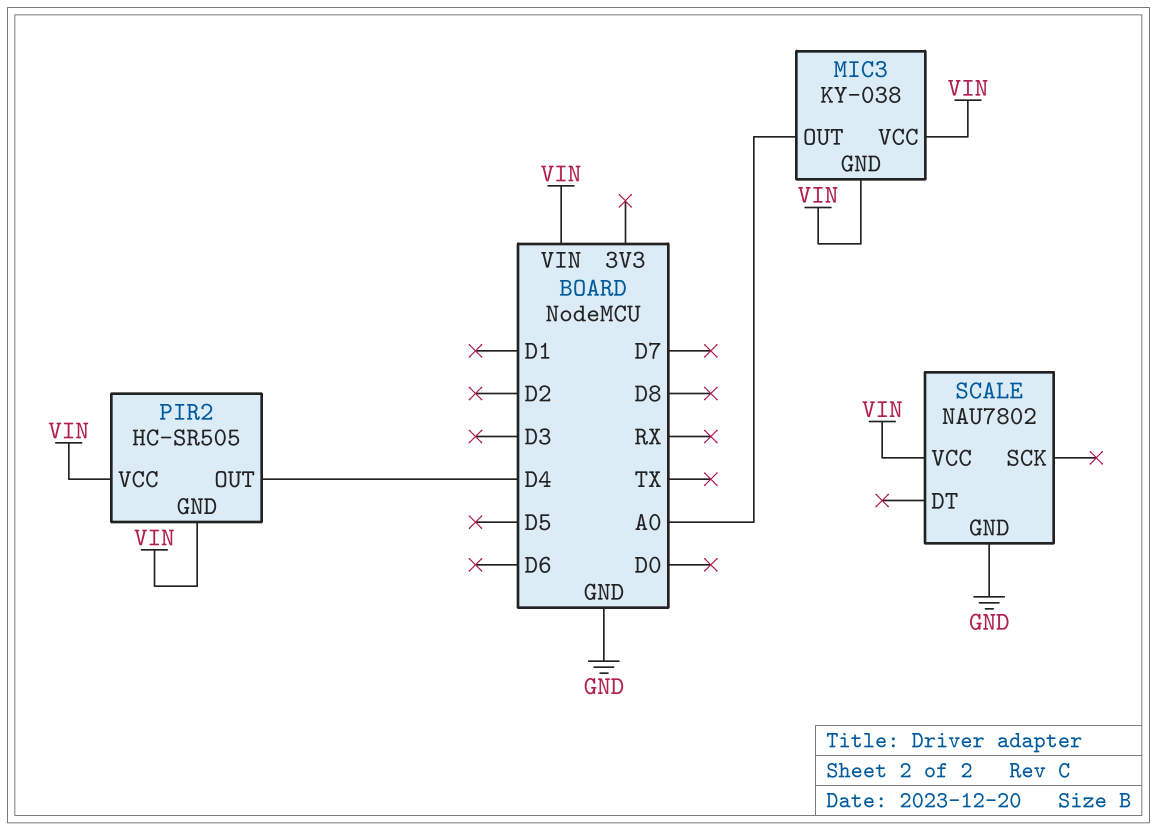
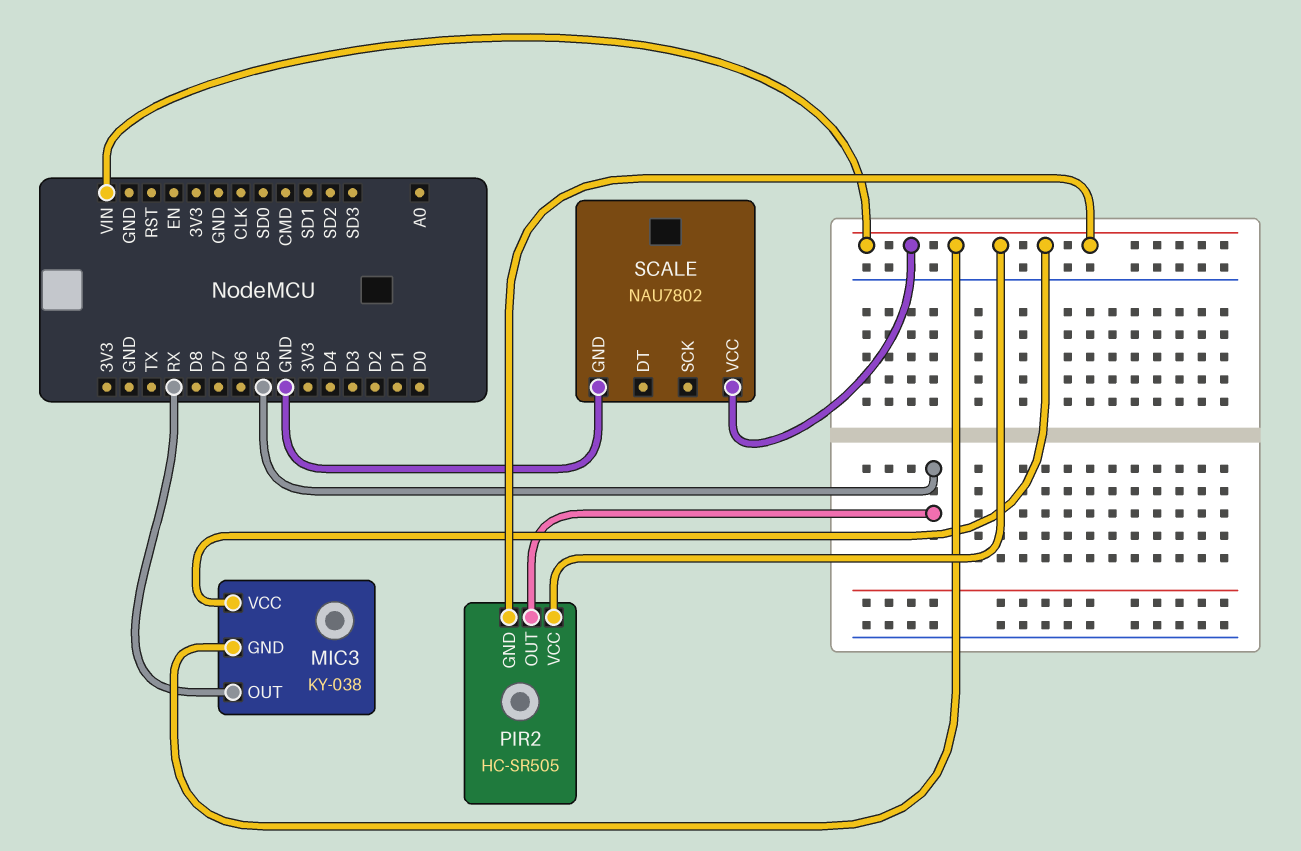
MIC3 pin OUT: A0 -> RX
PIR2 pin OUT: D4 -> D5

